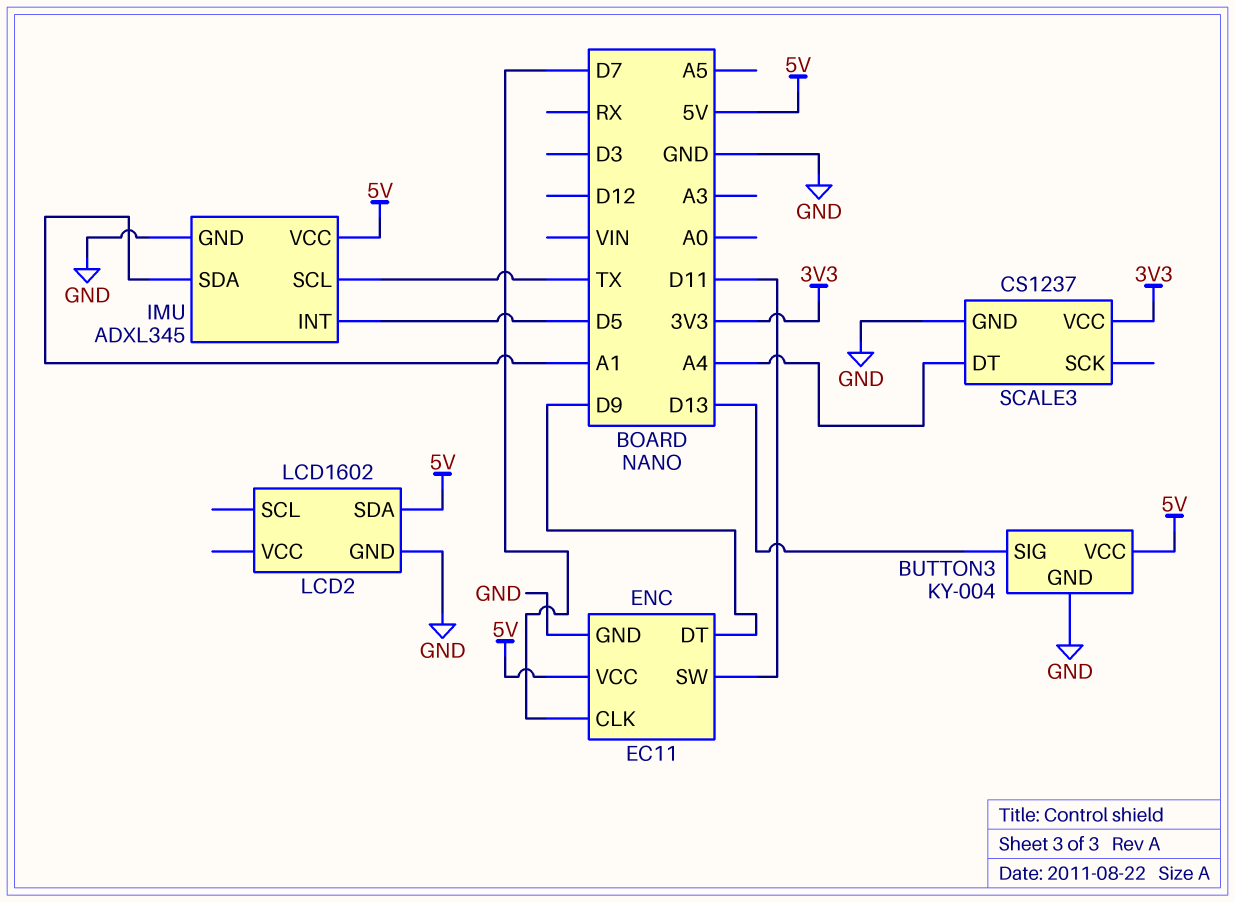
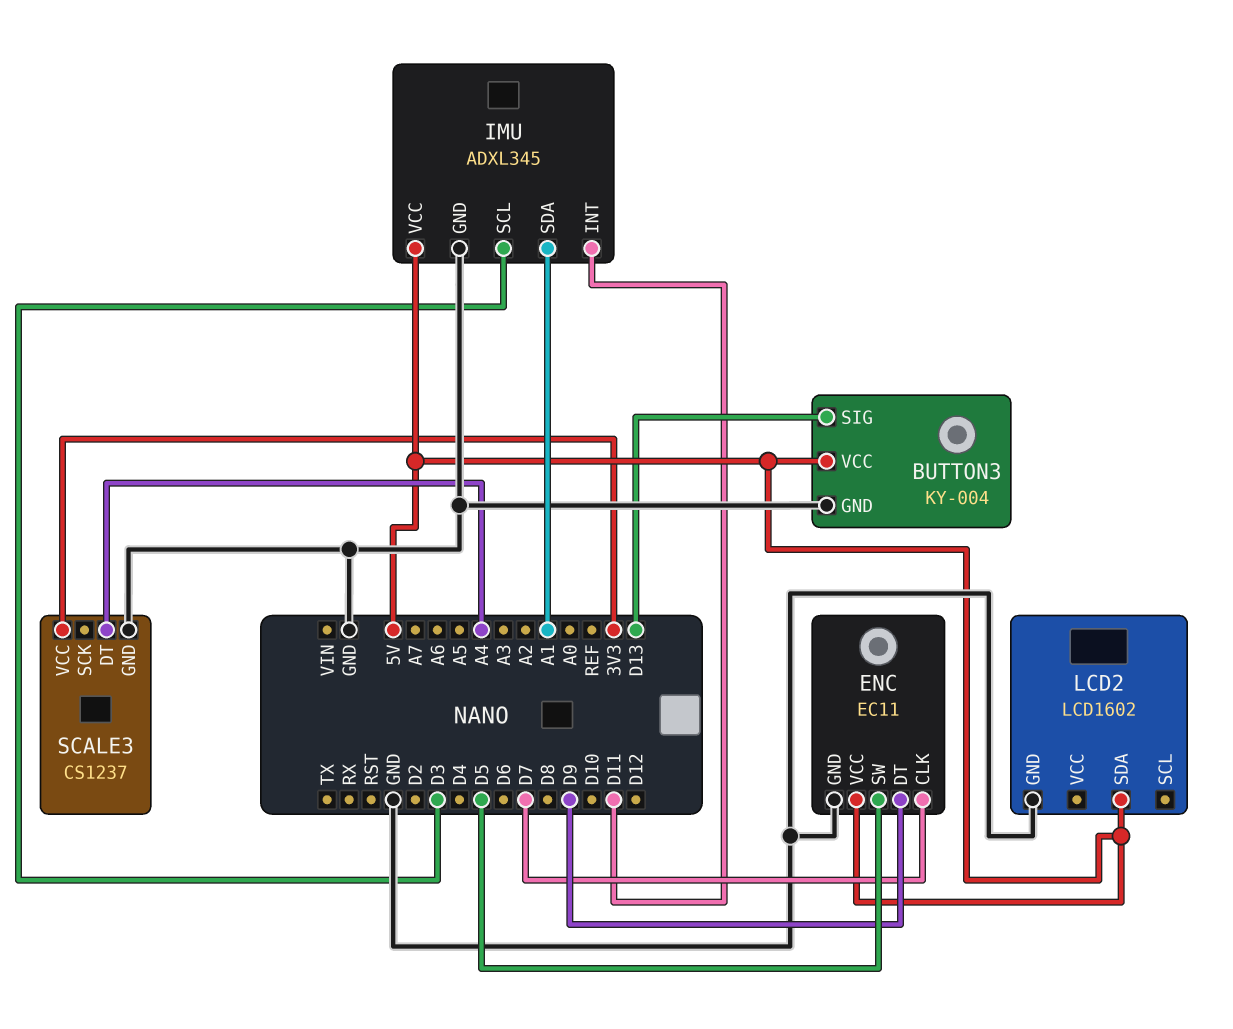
ENC pin SW: D11 -> D5
IMU pin INT: D5 -> D11
IMU pin SCL: TX -> D3

